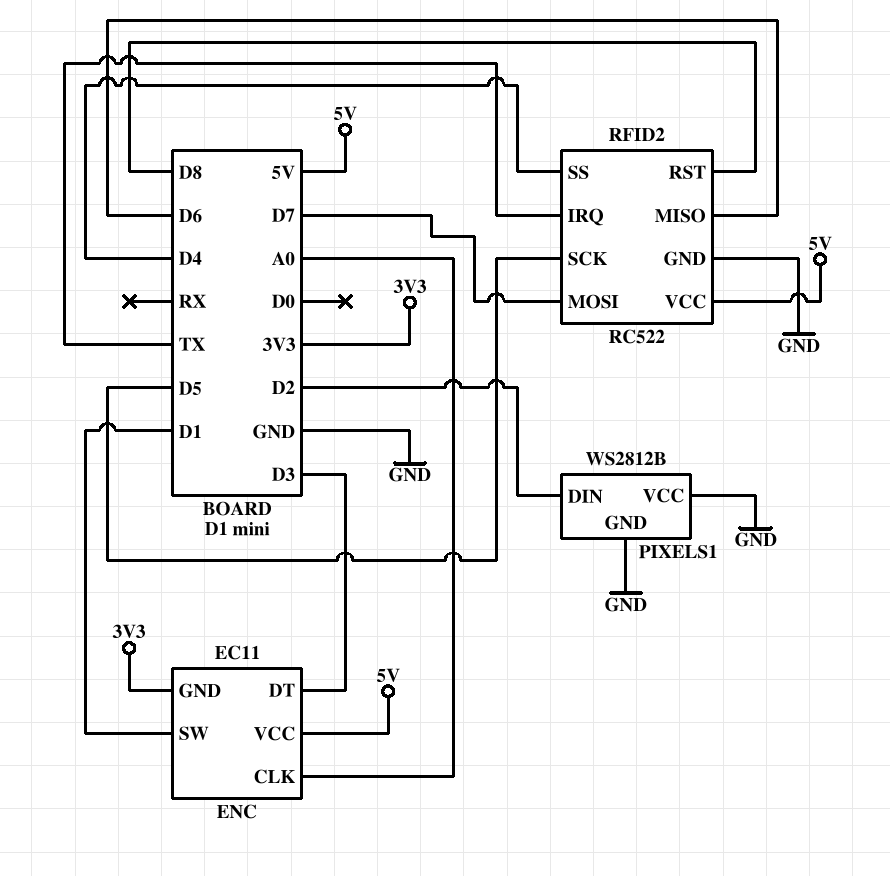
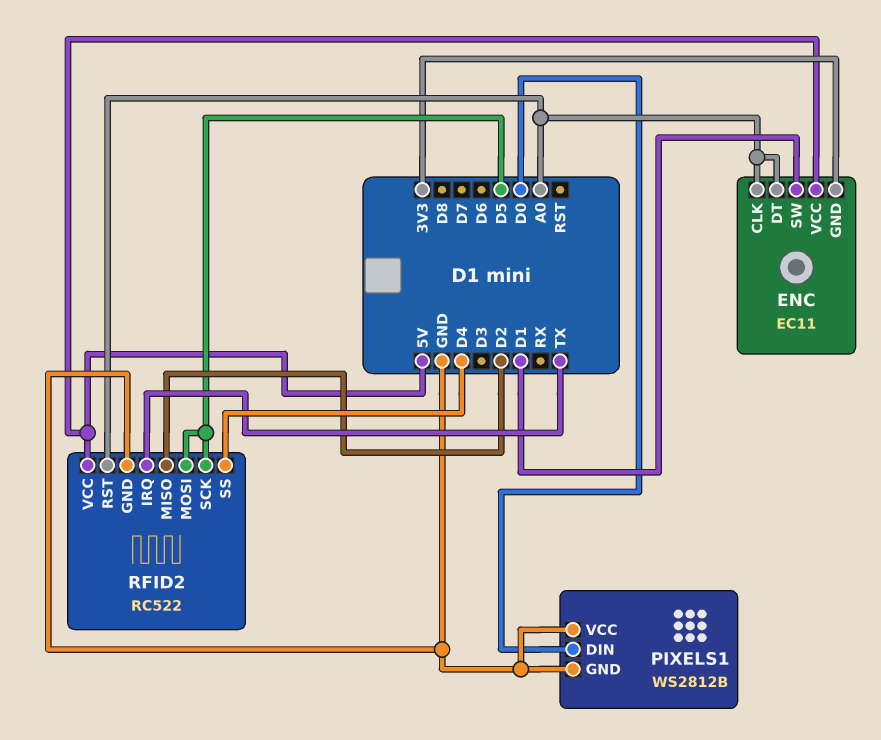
ENC pin DT: D3 -> A0
PIXELS1 pin DIN: D2 -> D0
RFID2 pin MISO: D6 -> D2
RFID2 pin MOSI: D7 -> D5
RFID2 pin RST: D8 -> A0

